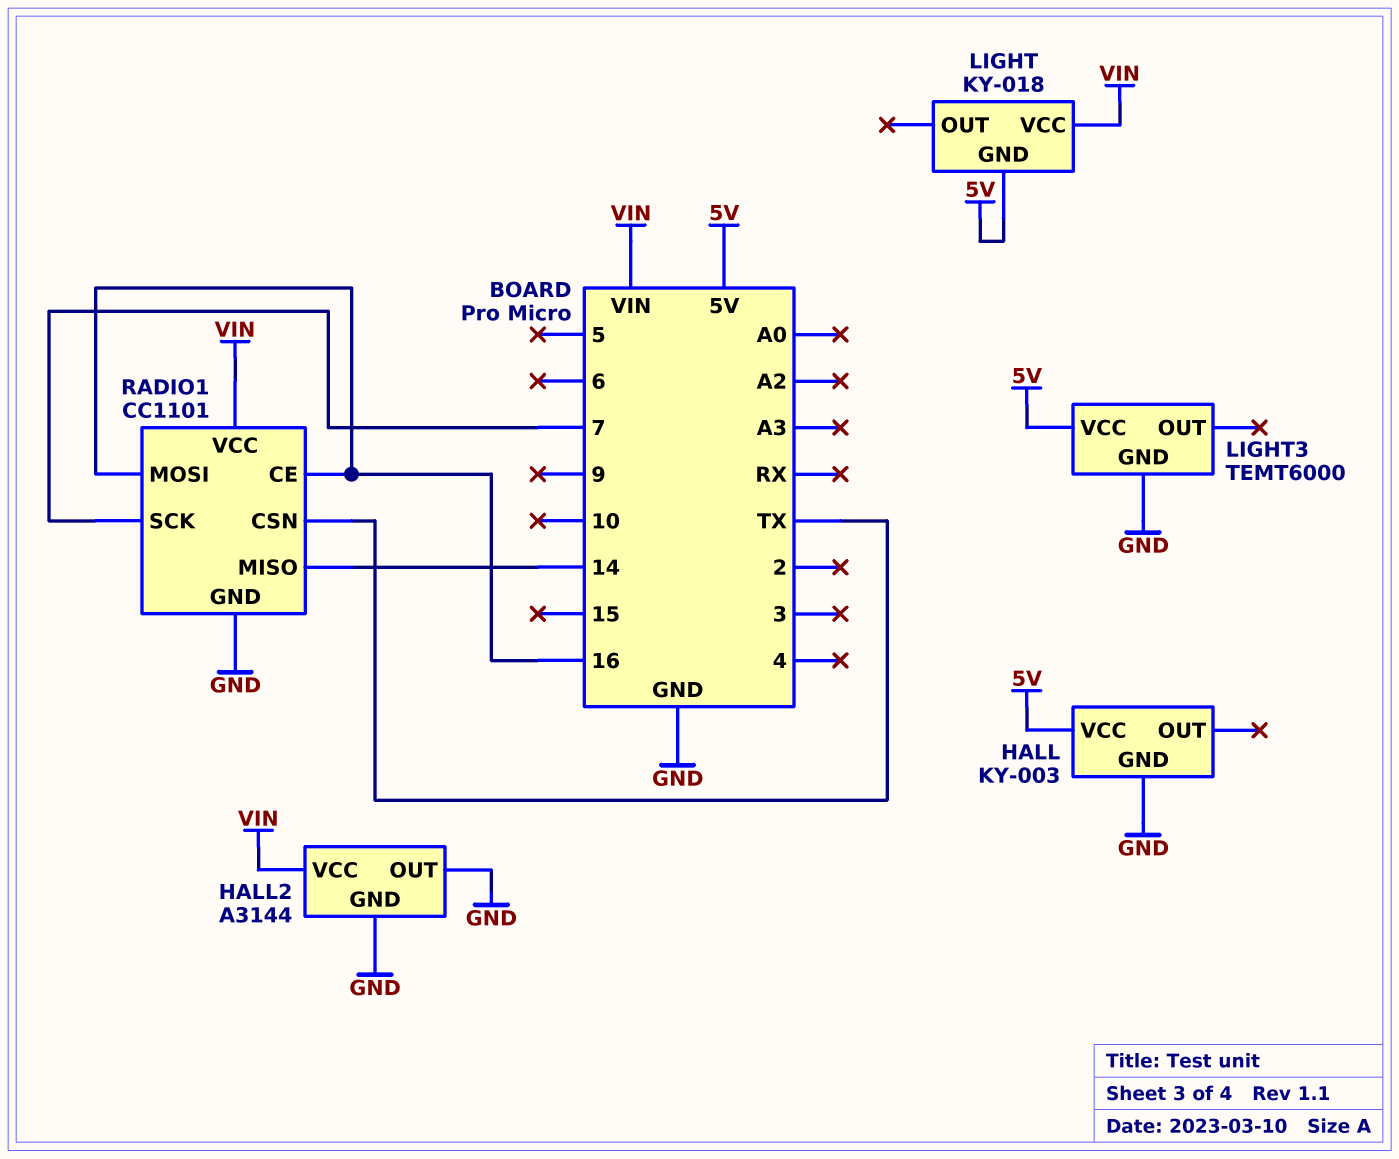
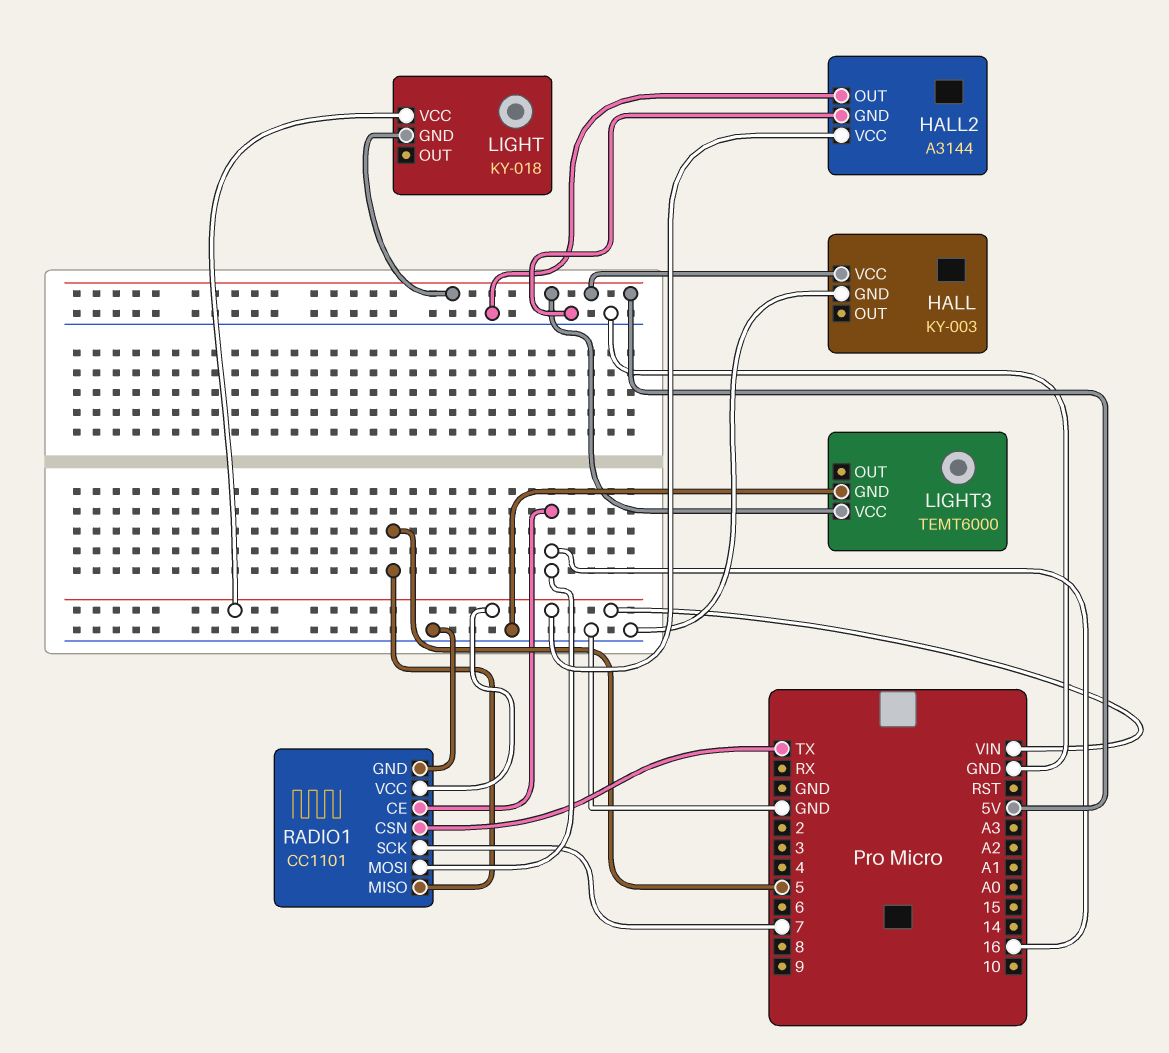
RADIO1 pin MISO: 14 -> 5

